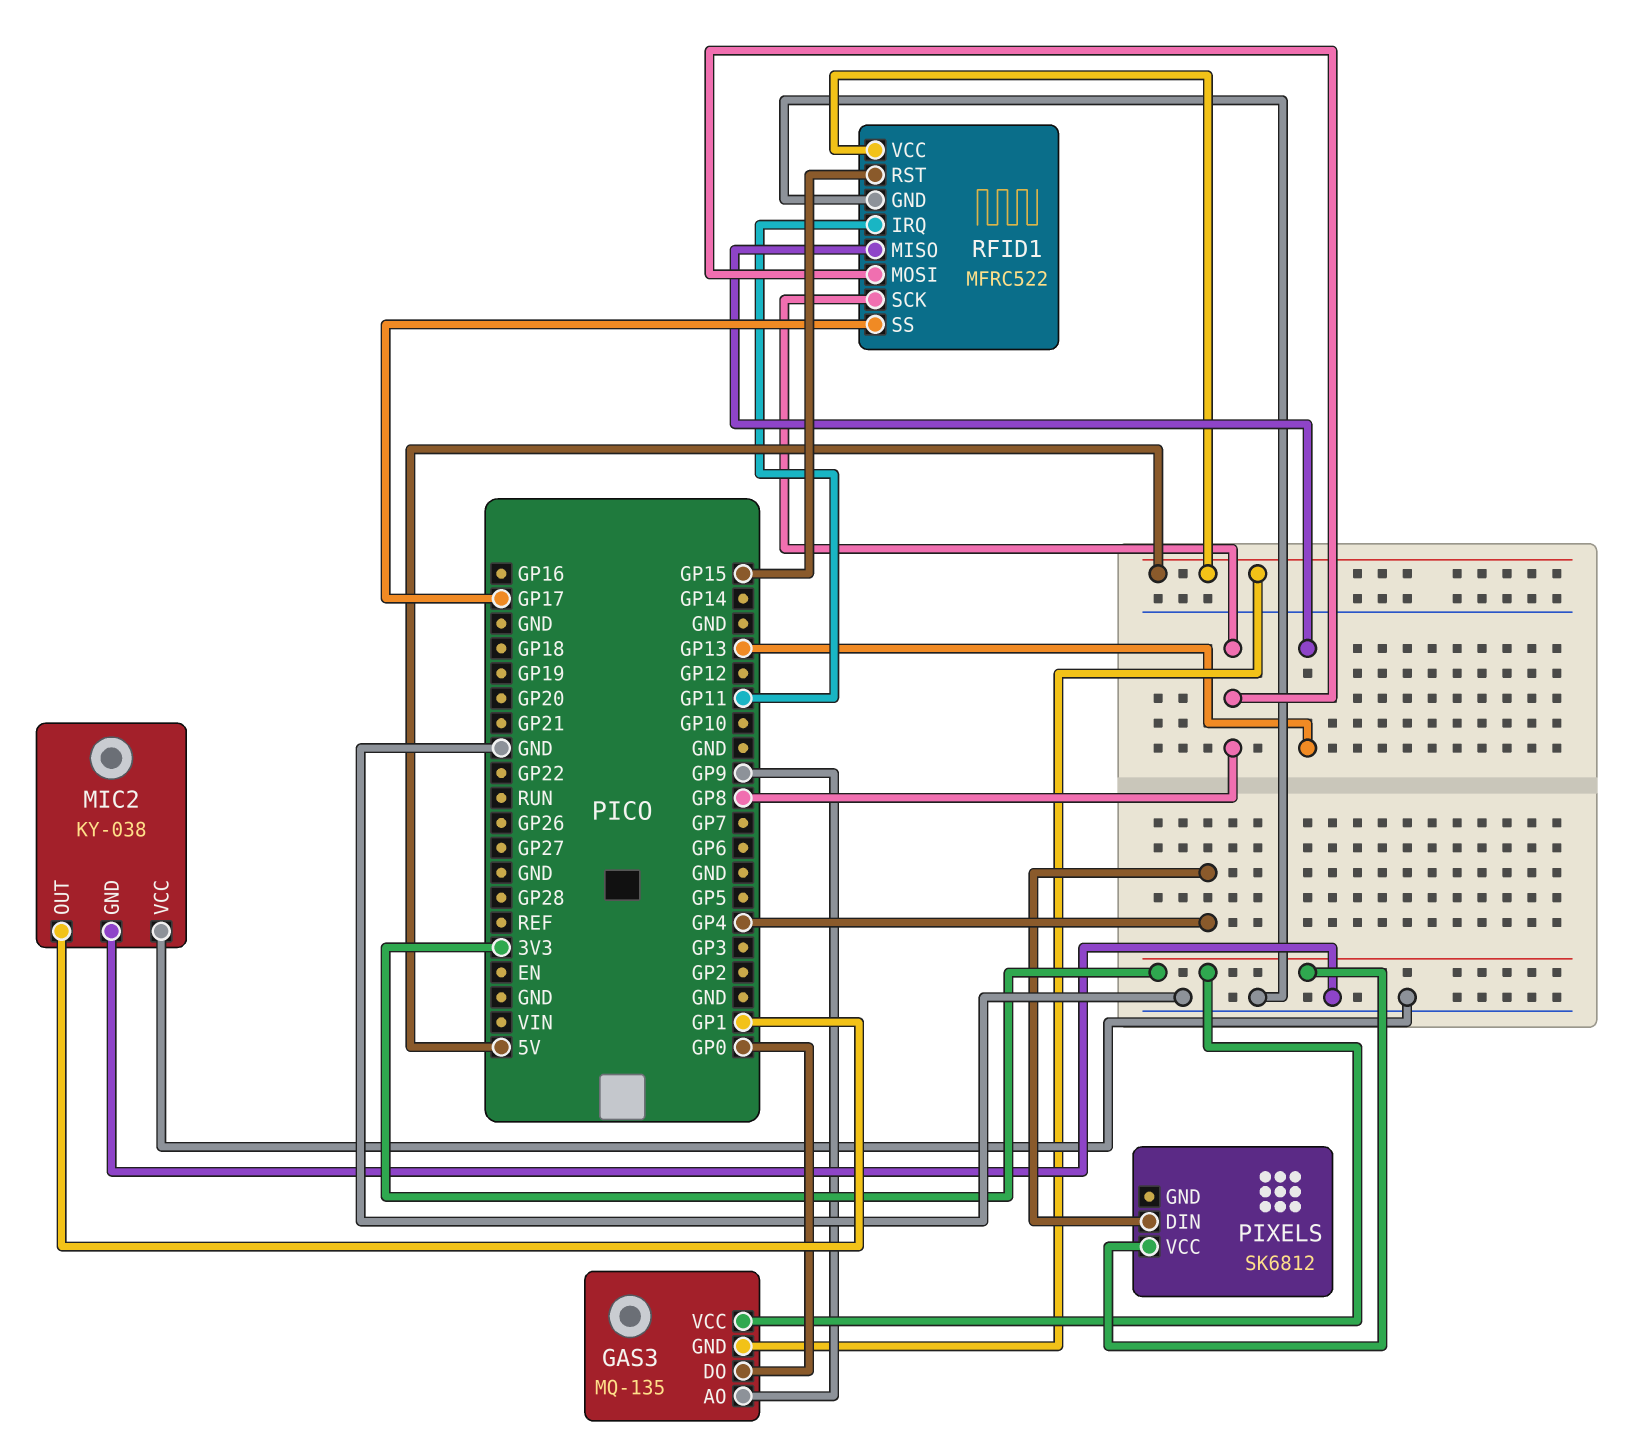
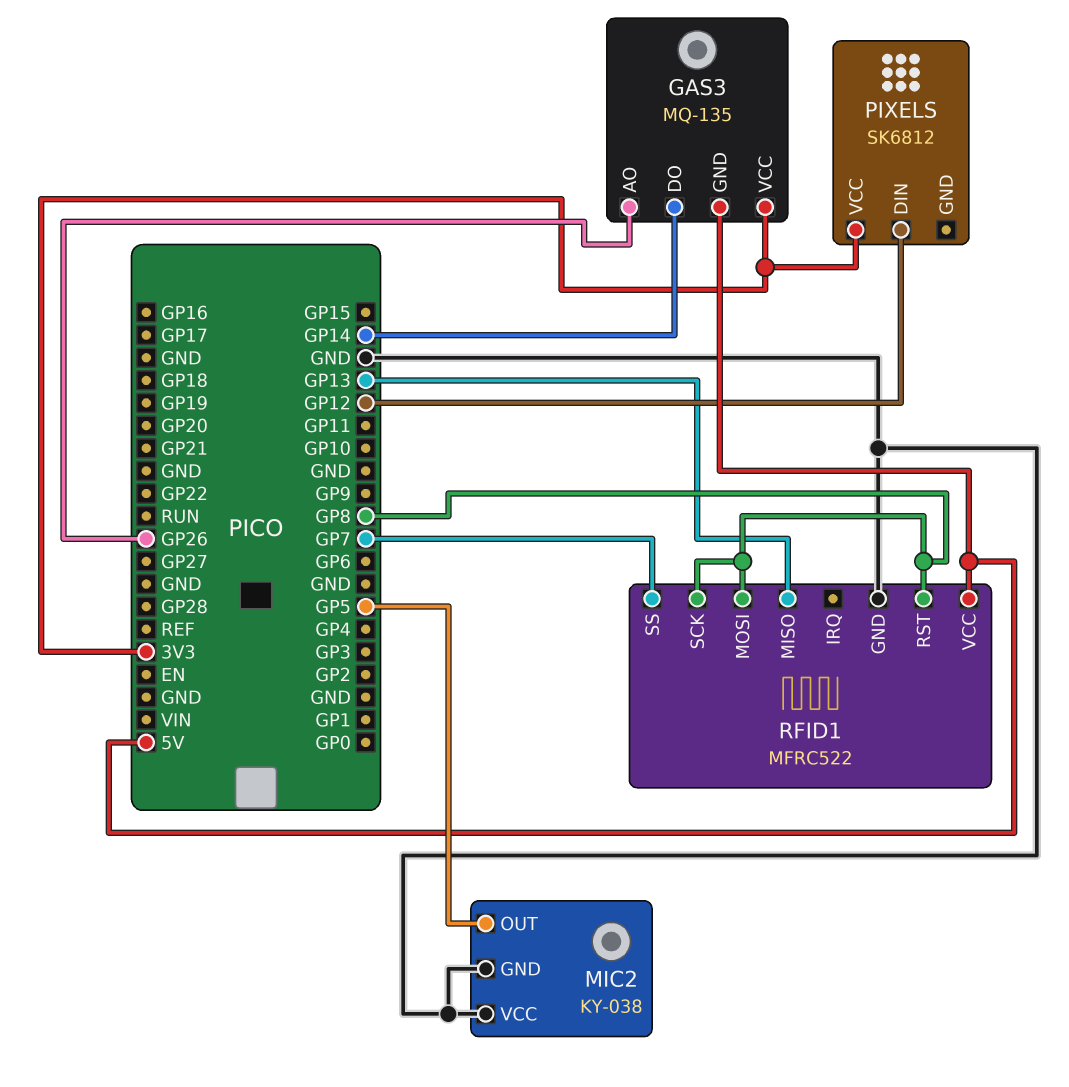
GAS3 pin AO: GP9 -> GP26
GAS3 pin DO: GP0 -> GP14
MIC2 pin OUT: GP1 -> GP5
PIXELS pin DIN: GP4 -> GP12
RFID1 pin IRQ: GP11 -> none
RFID1 pin RST: GP15 -> GP8
RFID1 pin SS: GP17 -> GP7

